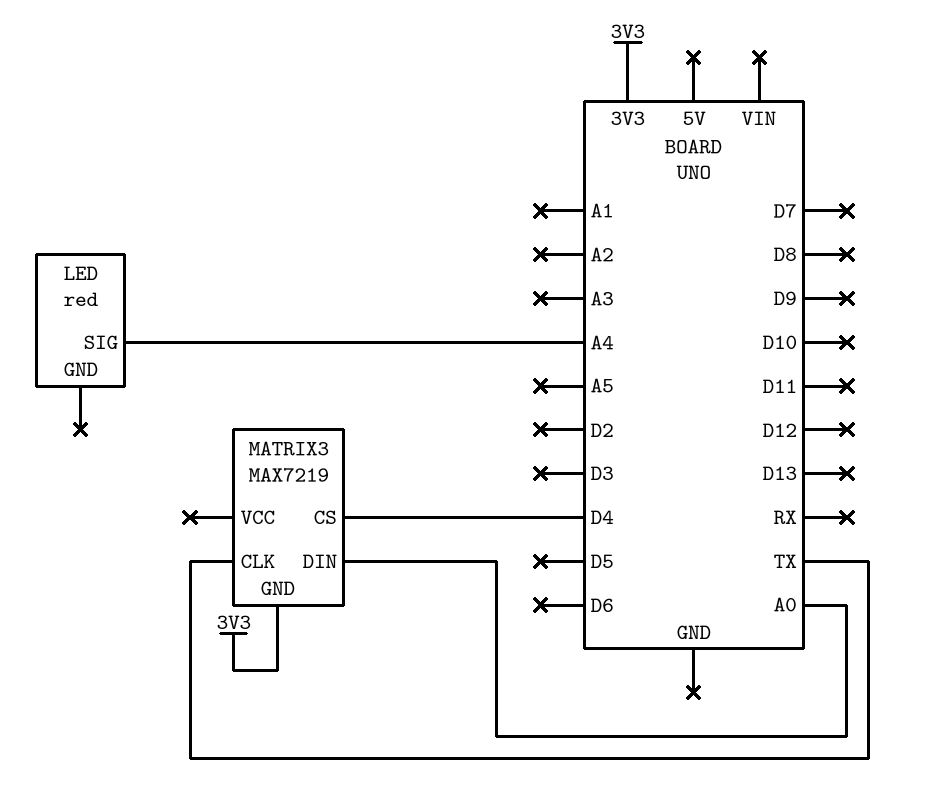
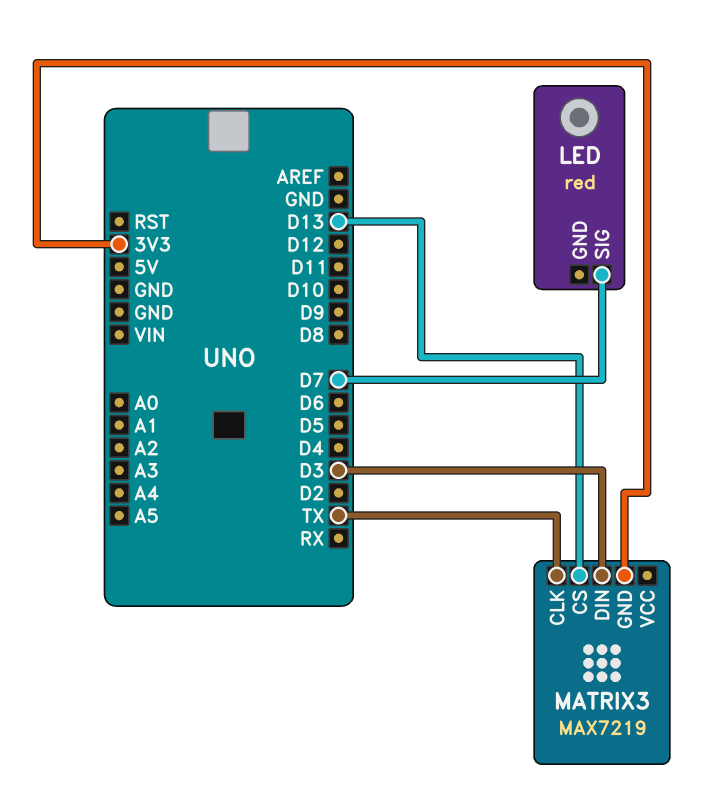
LED pin SIG: A4 -> D7
MATRIX3 pin CS: D4 -> D13
MATRIX3 pin DIN: A0 -> D3

